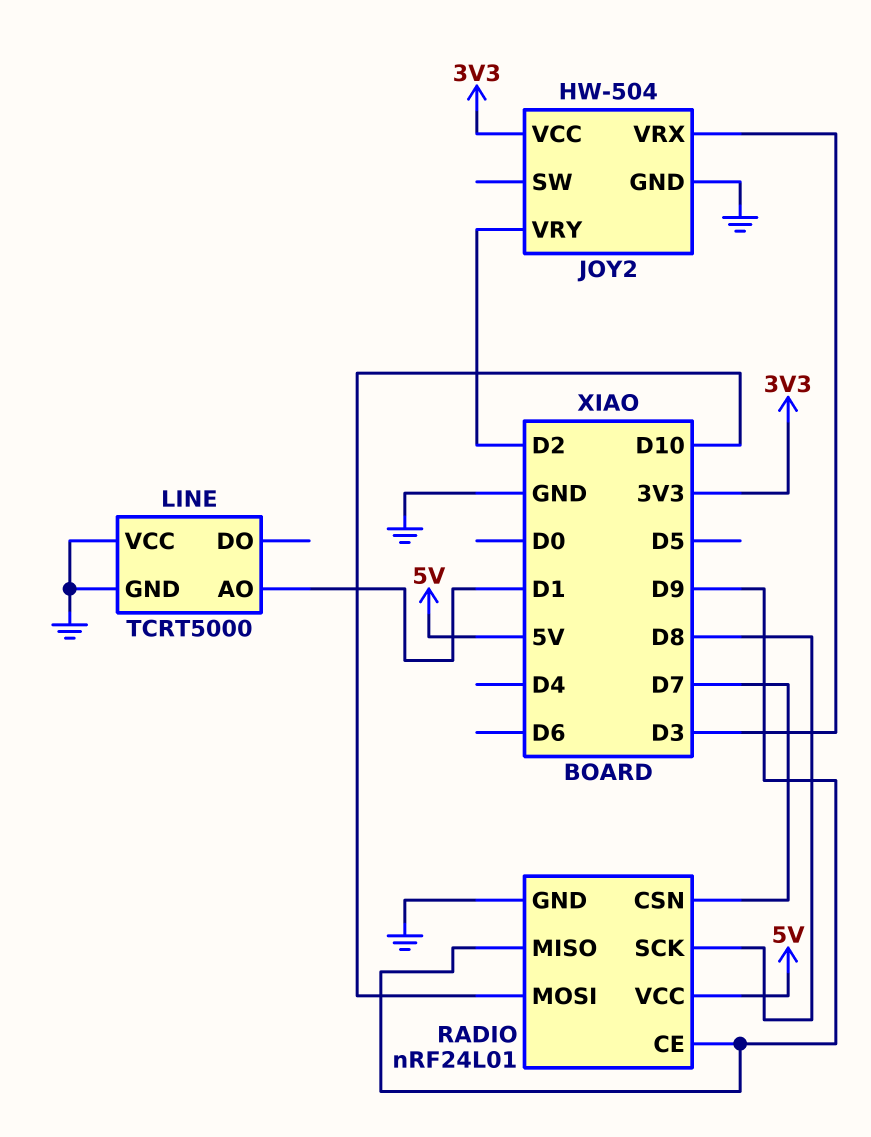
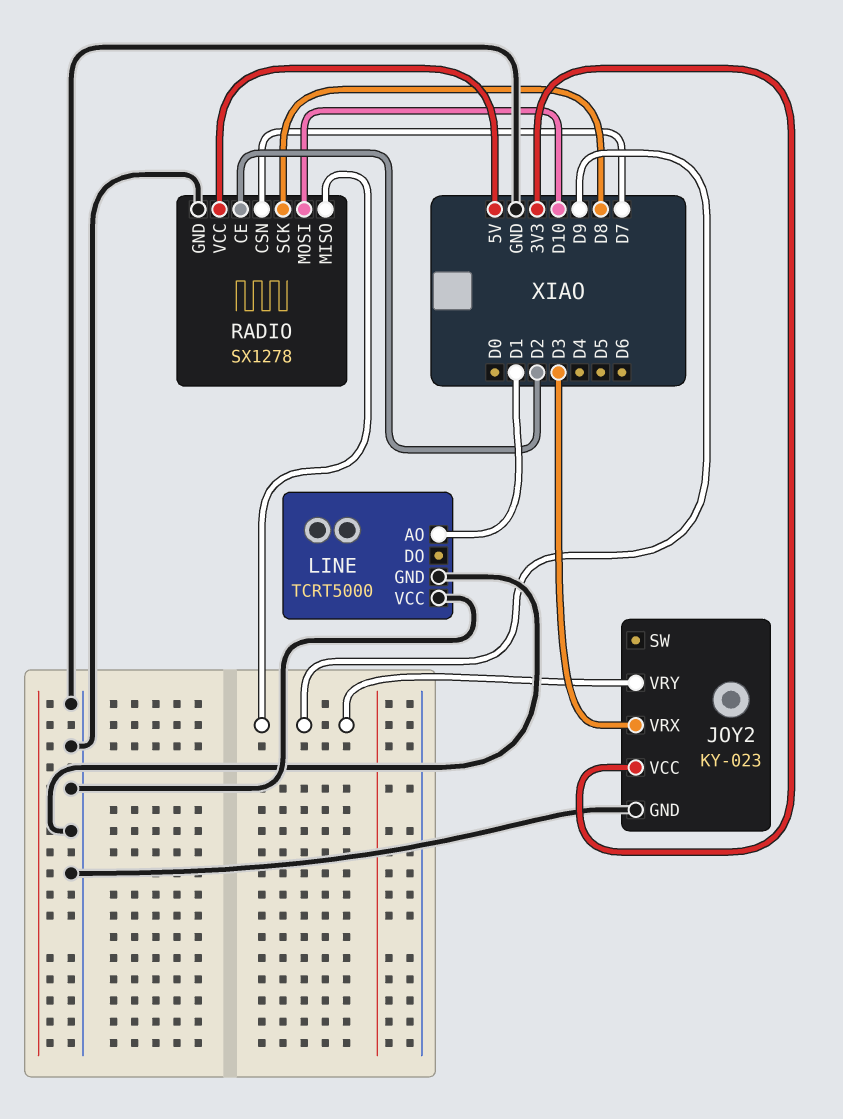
JOY2: HW-504 -> KY-023
JOY2 pin VRY: D2 -> D9
RADIO: nRF24L01 -> SX1278
RADIO pin CE: D9 -> D2

